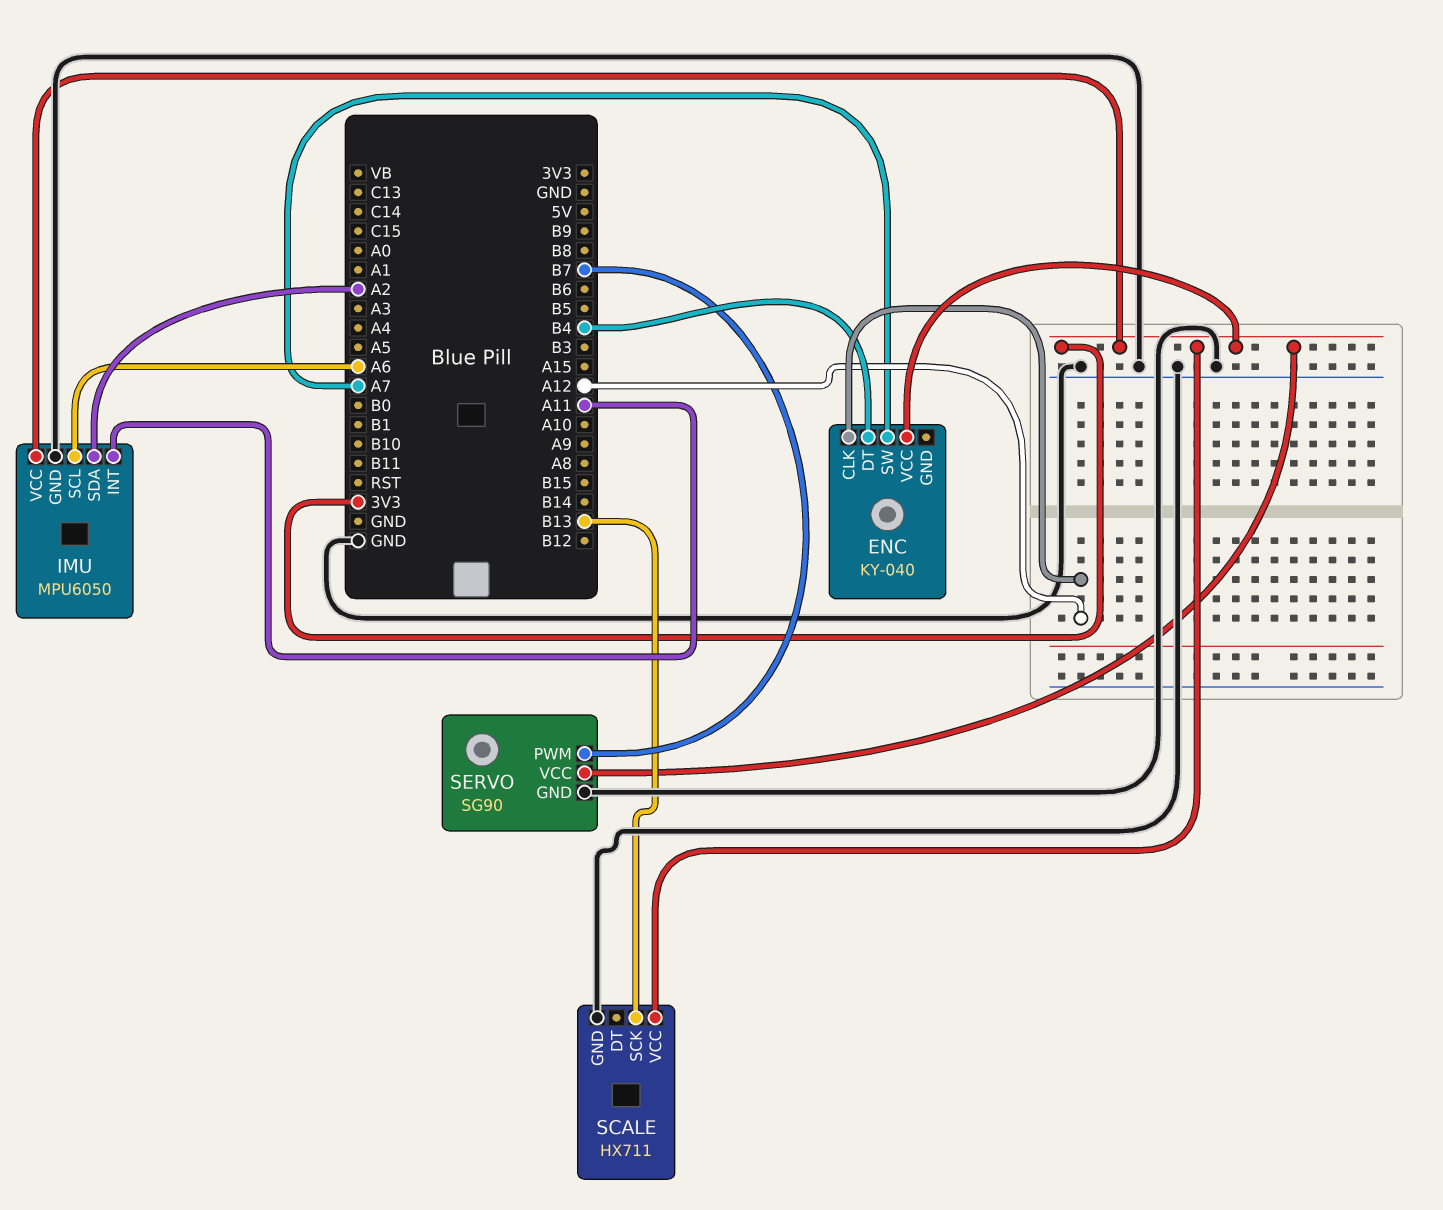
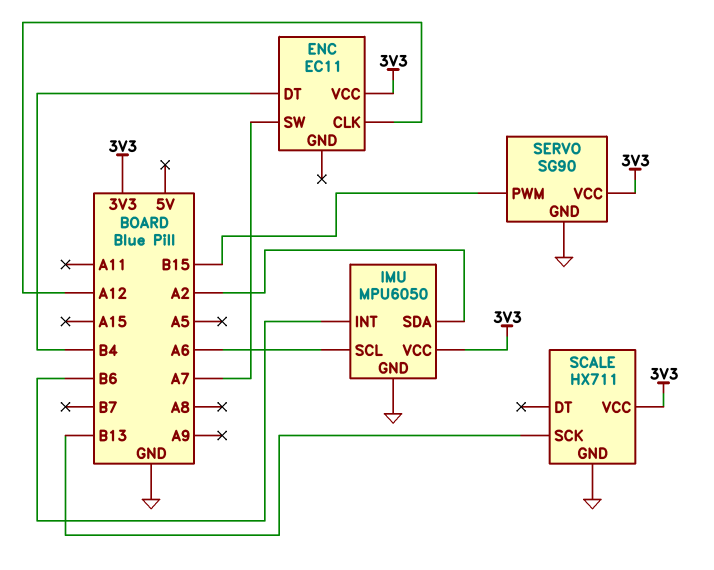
ENC: KY-040 -> EC11
IMU pin INT: A11 -> B6
SERVO pin PWM: B7 -> B15

